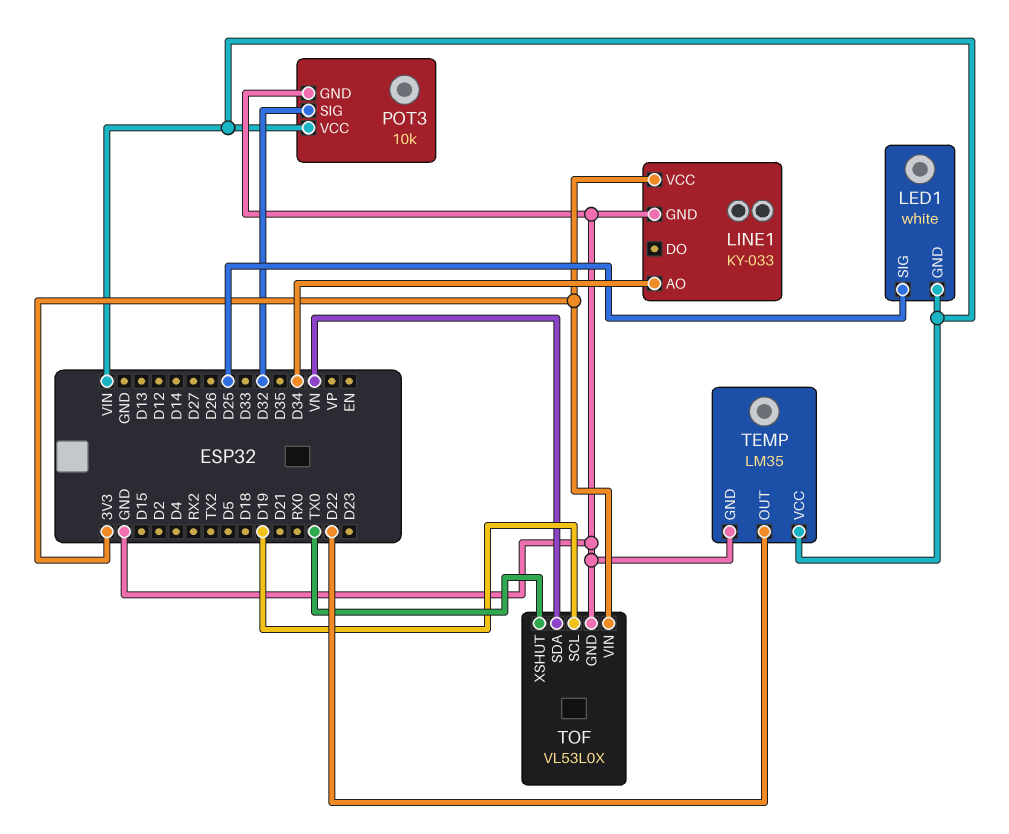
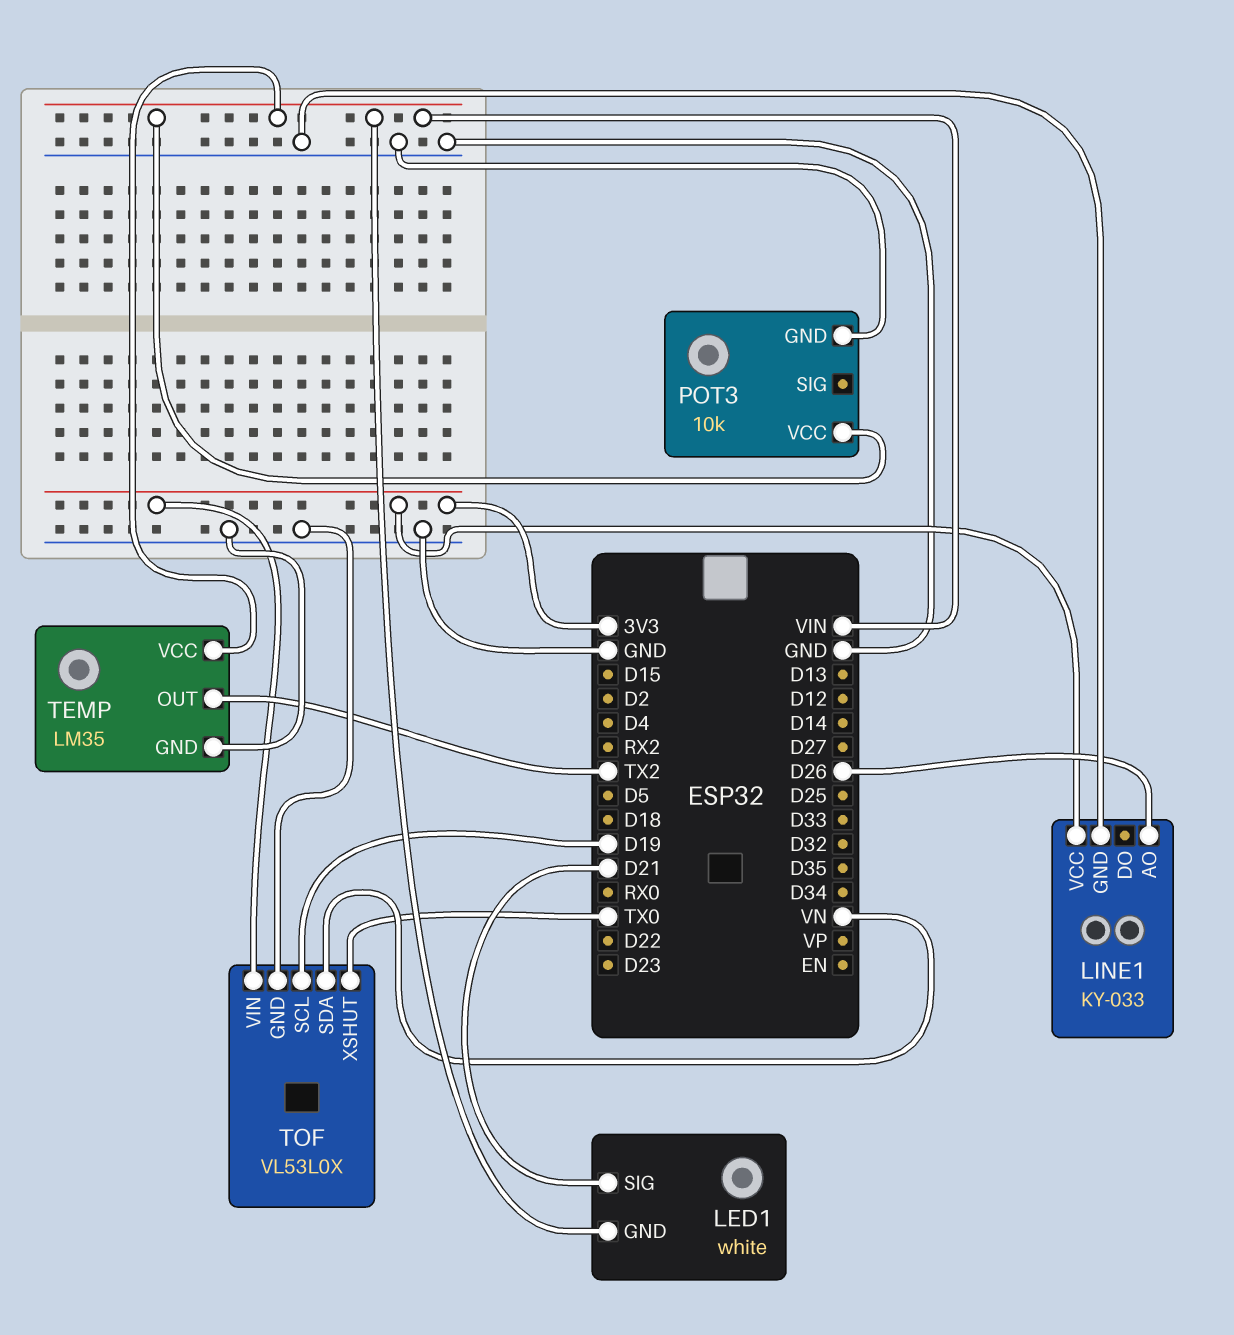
LED1 pin SIG: D25 -> D21
LINE1 pin AO: D34 -> D26
POT3 pin SIG: D32 -> none
TEMP pin OUT: D22 -> TX2

